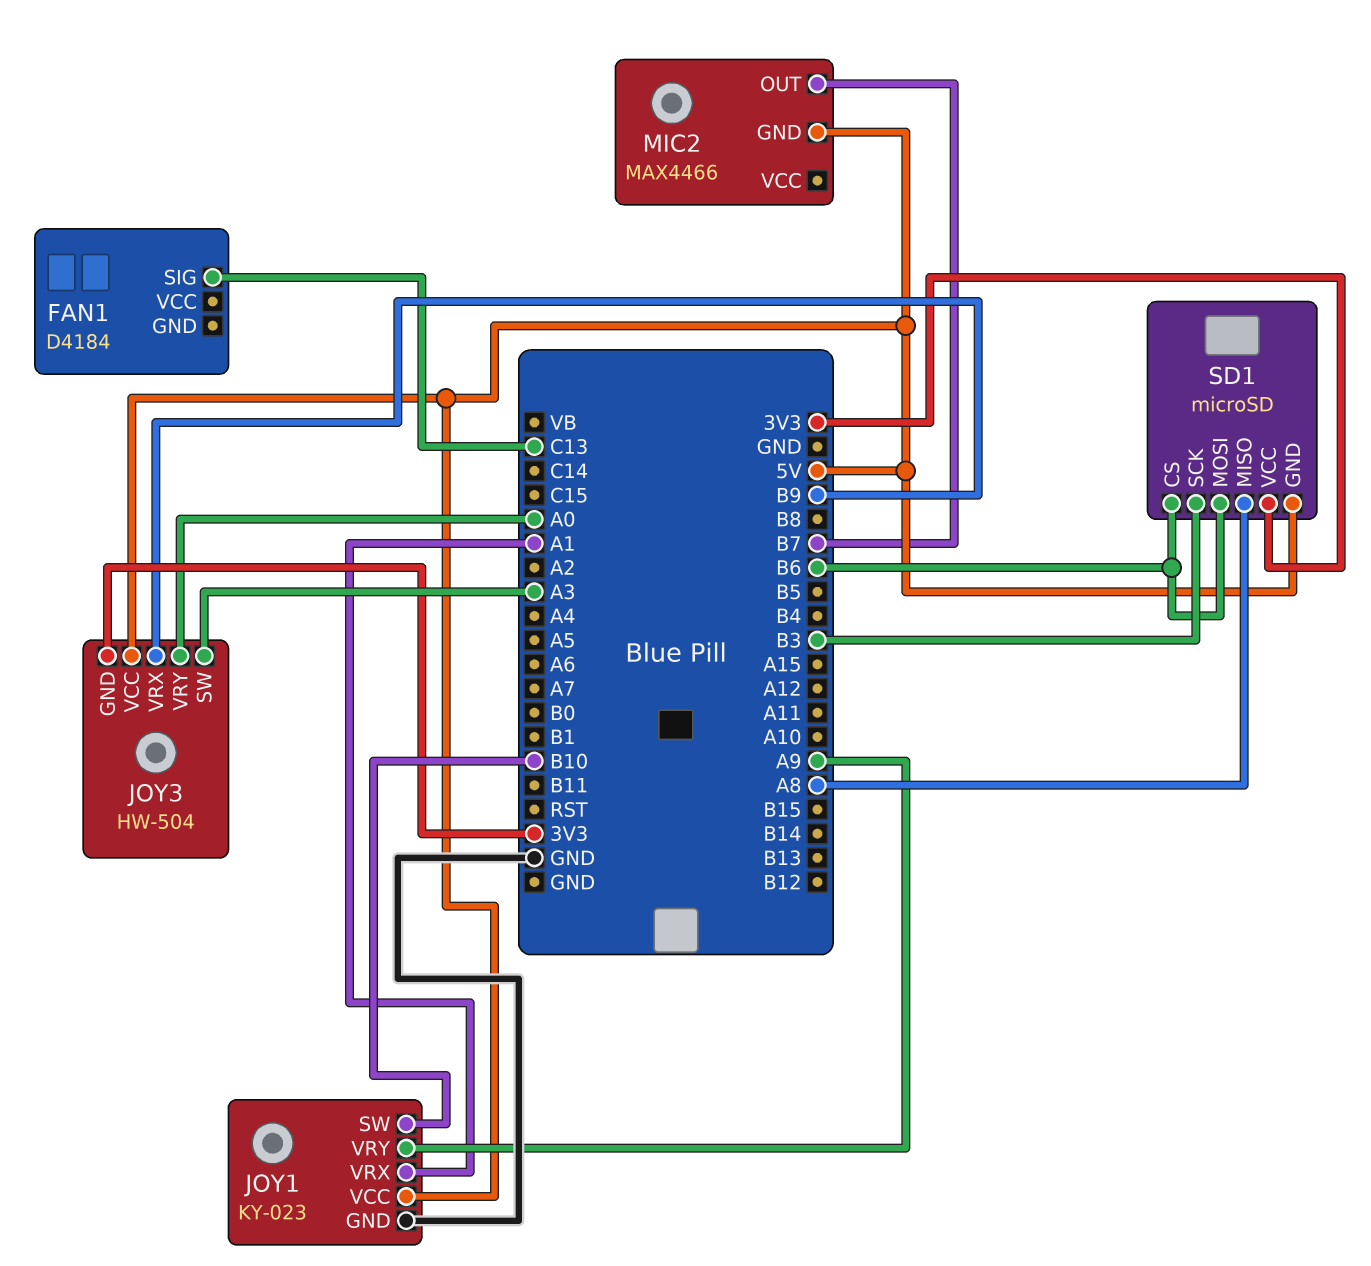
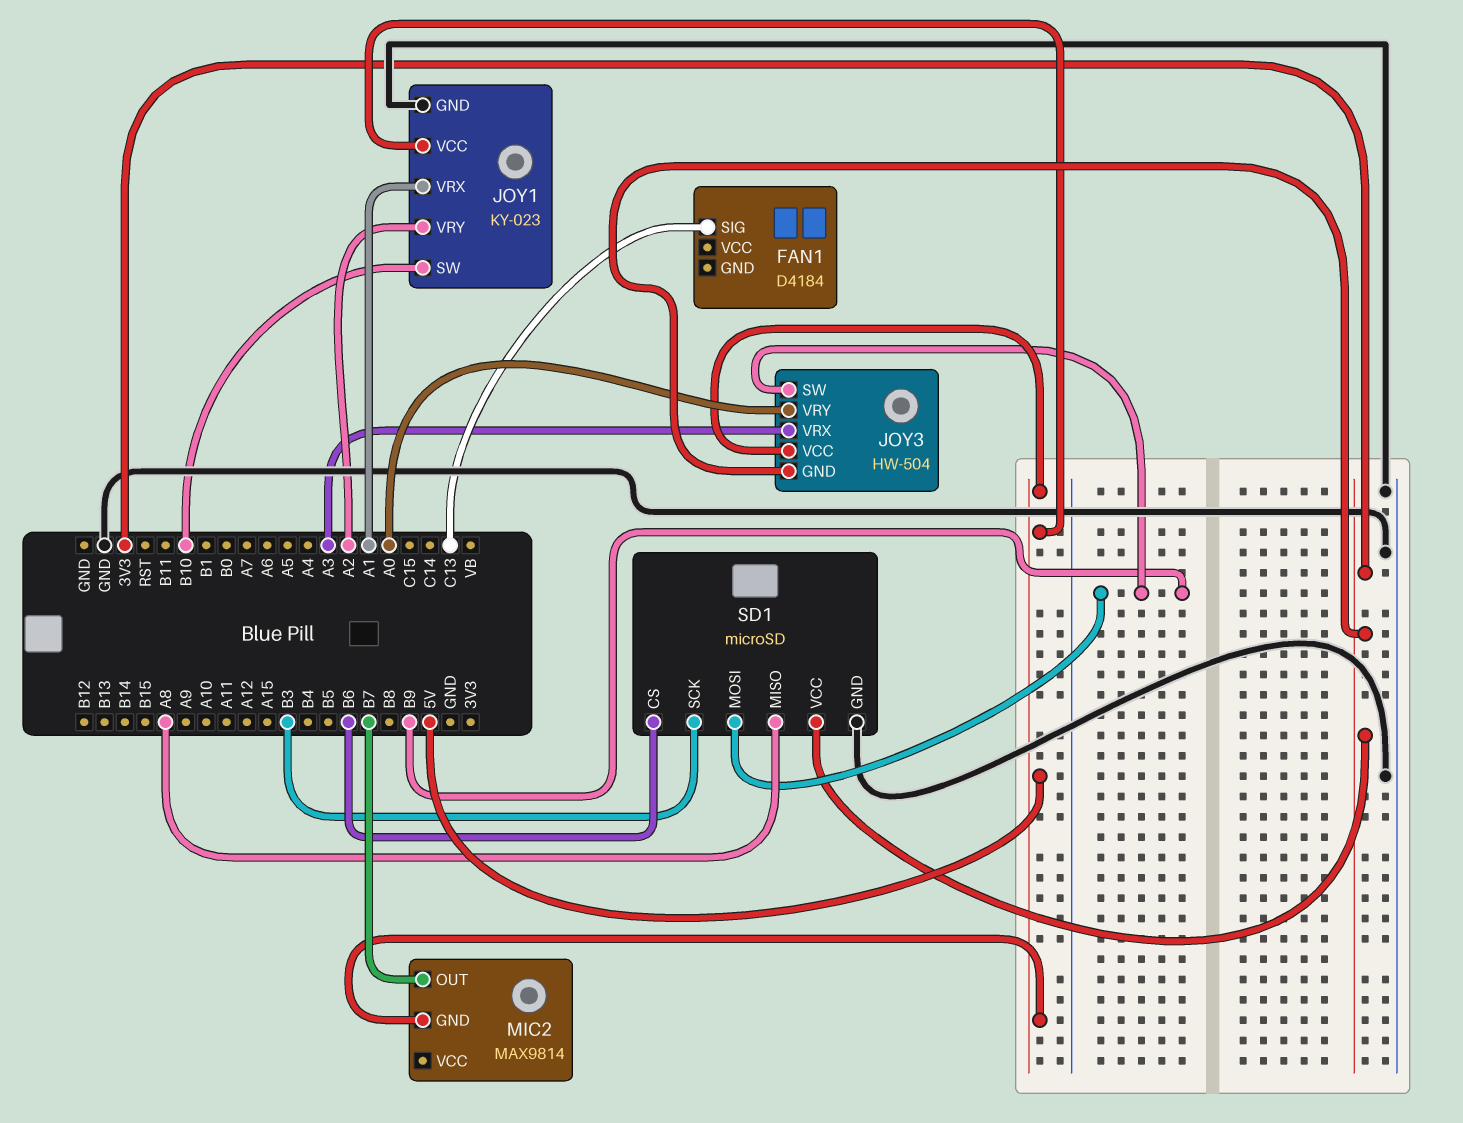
JOY1 pin VRY: A9 -> A2
JOY3 pin SW: A3 -> B9
JOY3 pin VRX: B9 -> A3
MIC2: MAX4466 -> MAX9814
SD1 pin GND: 5V -> GND
SD1 pin MOSI: B6 -> B9

